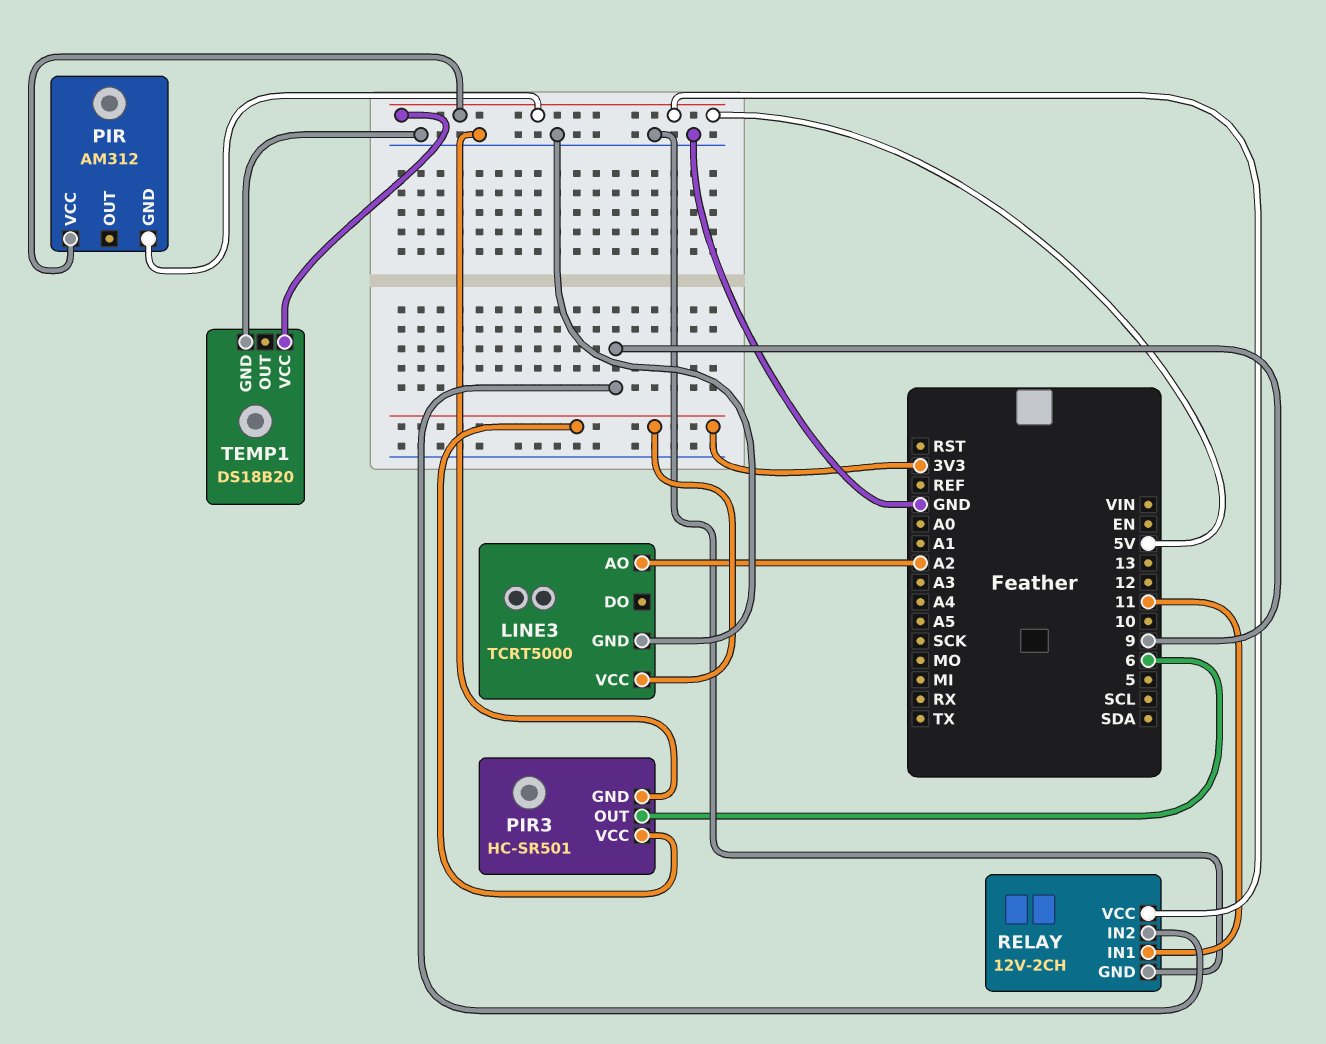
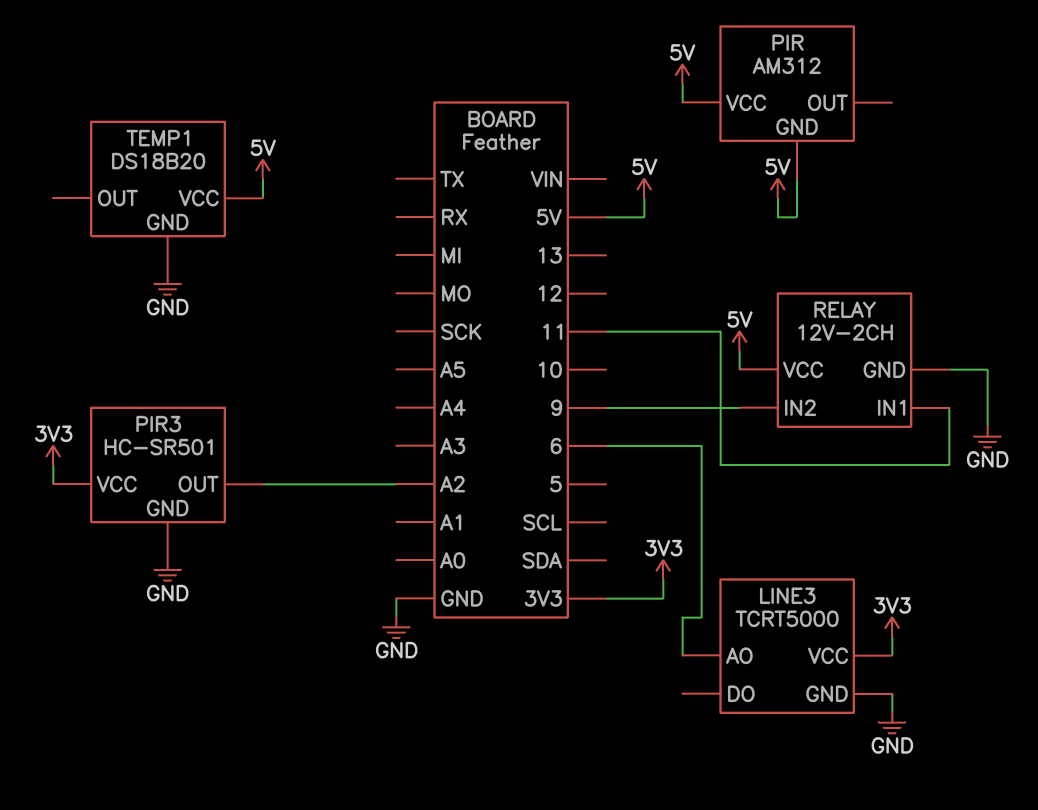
LINE3 pin AO: A2 -> 6
PIR3 pin OUT: 6 -> A2

